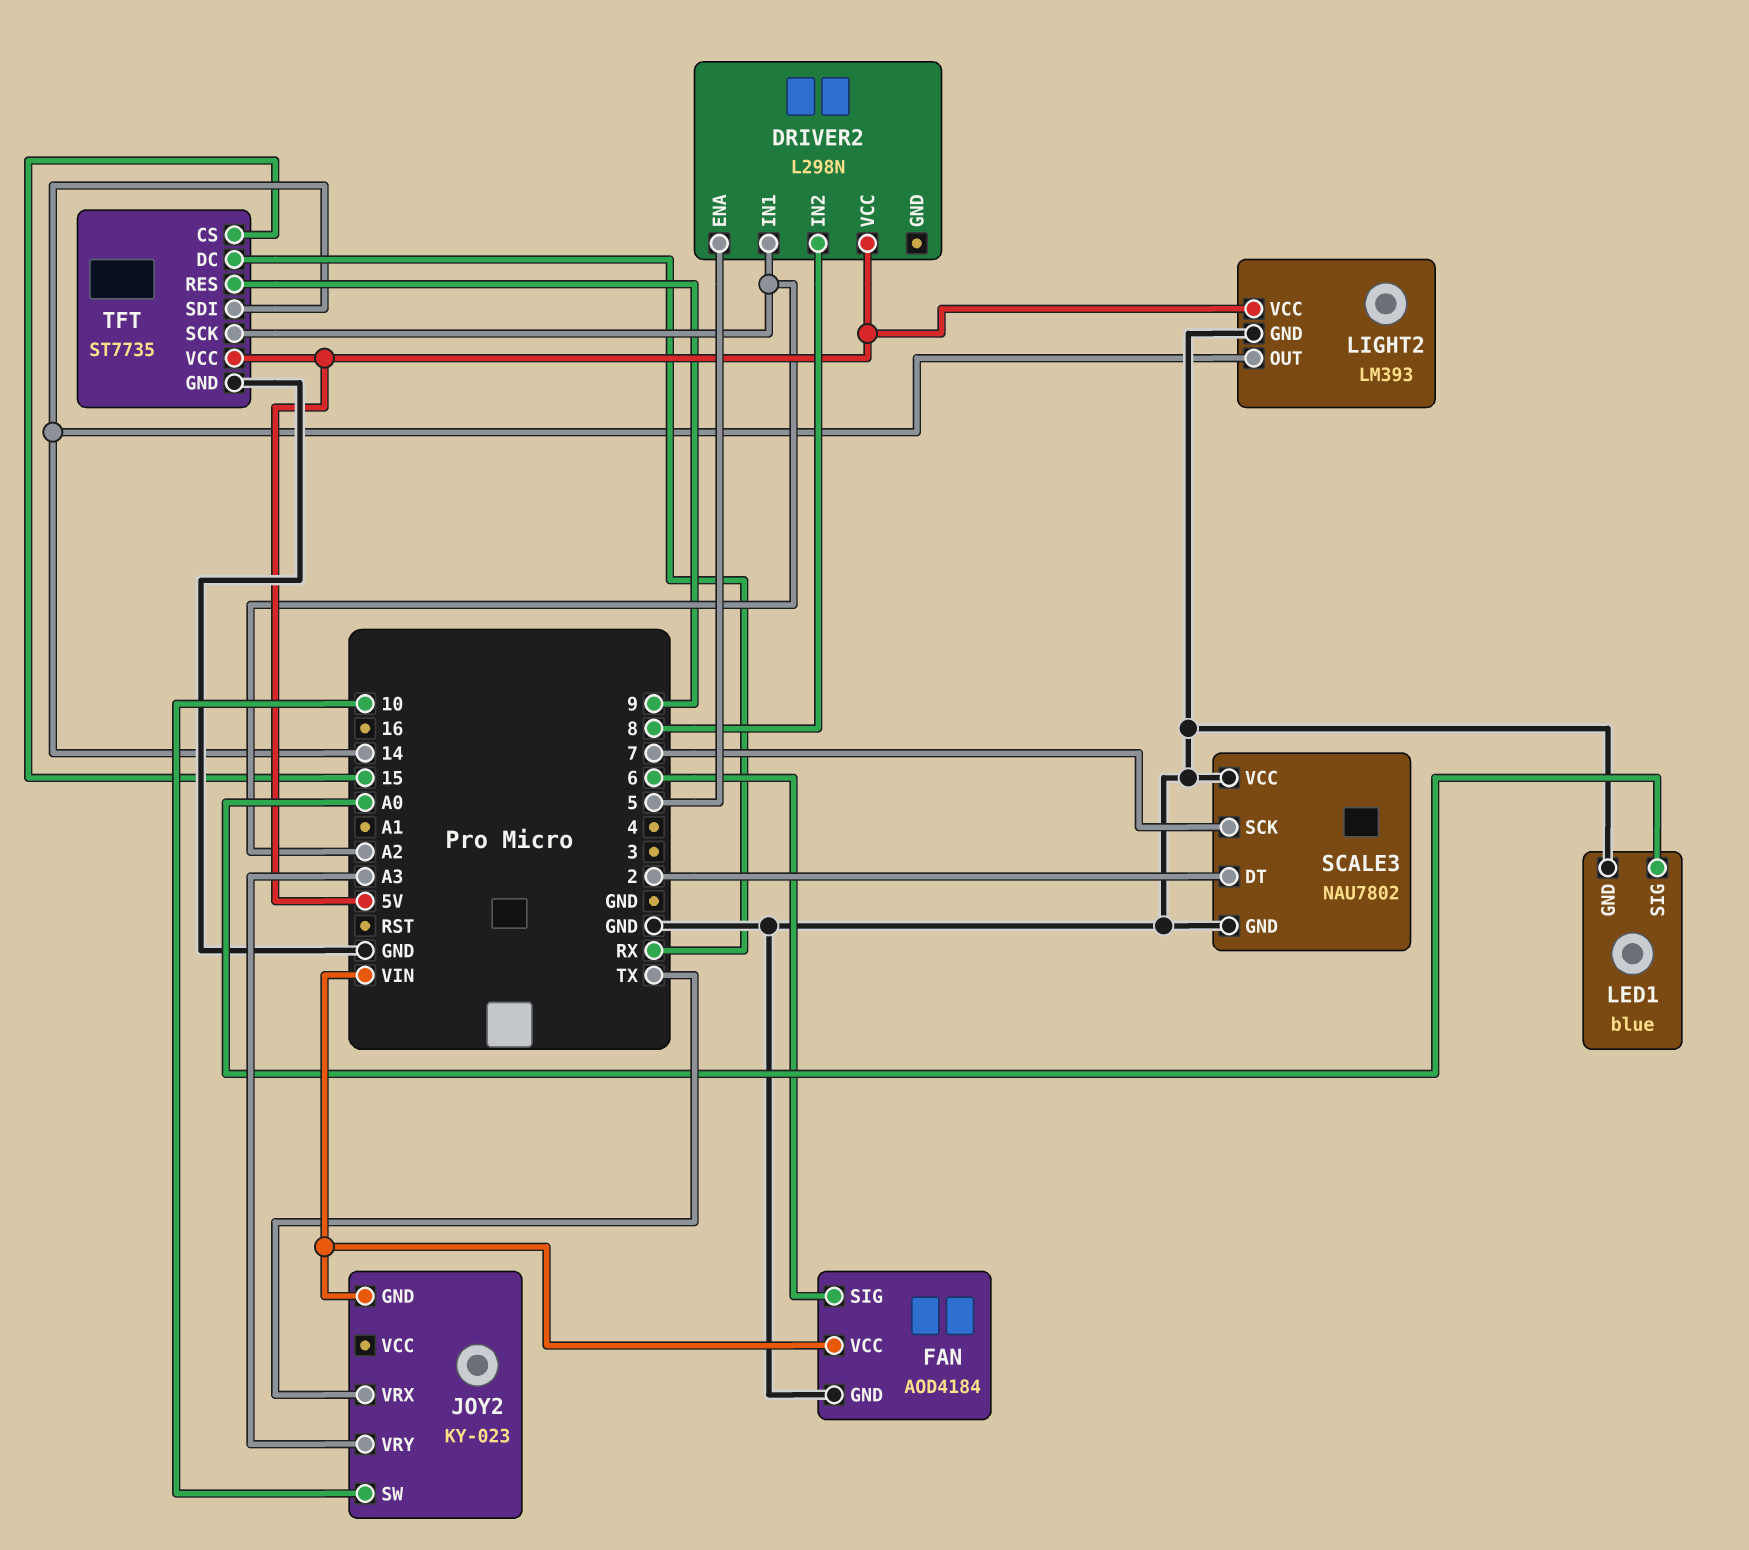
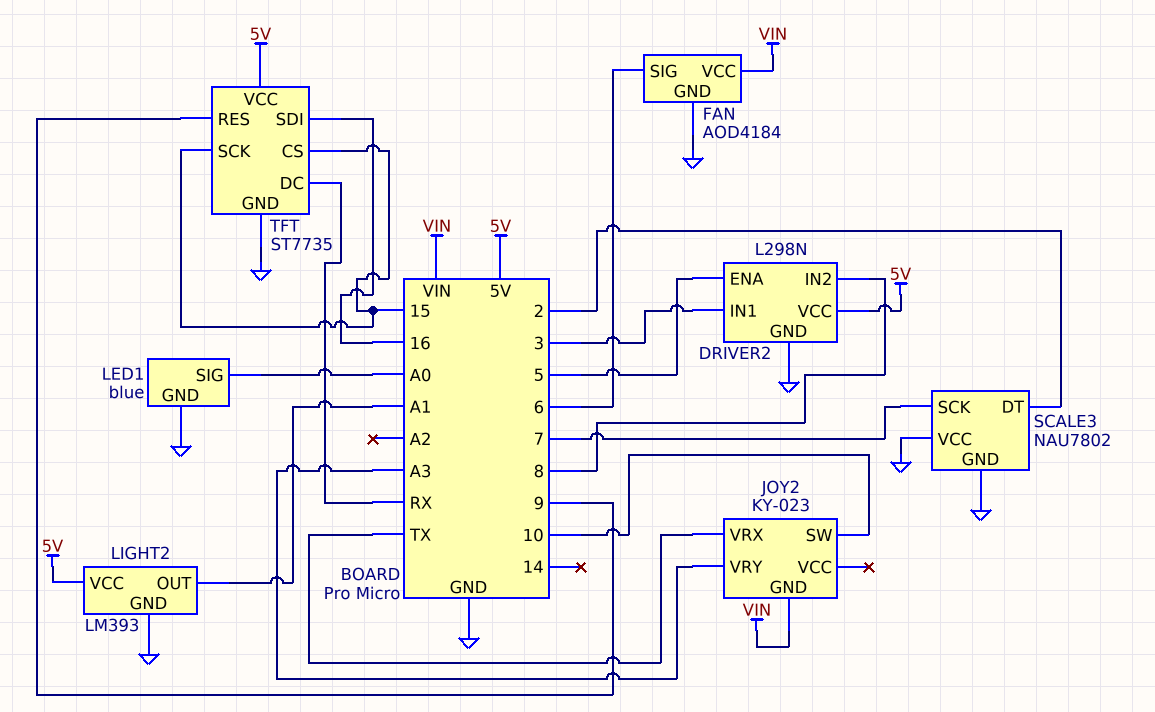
DRIVER2 pin GND: none -> GND
DRIVER2 pin IN1: A2 -> 3
LIGHT2 pin OUT: 14 -> A1
TFT pin SCK: A2 -> 15
TFT pin SDI: 14 -> 16

